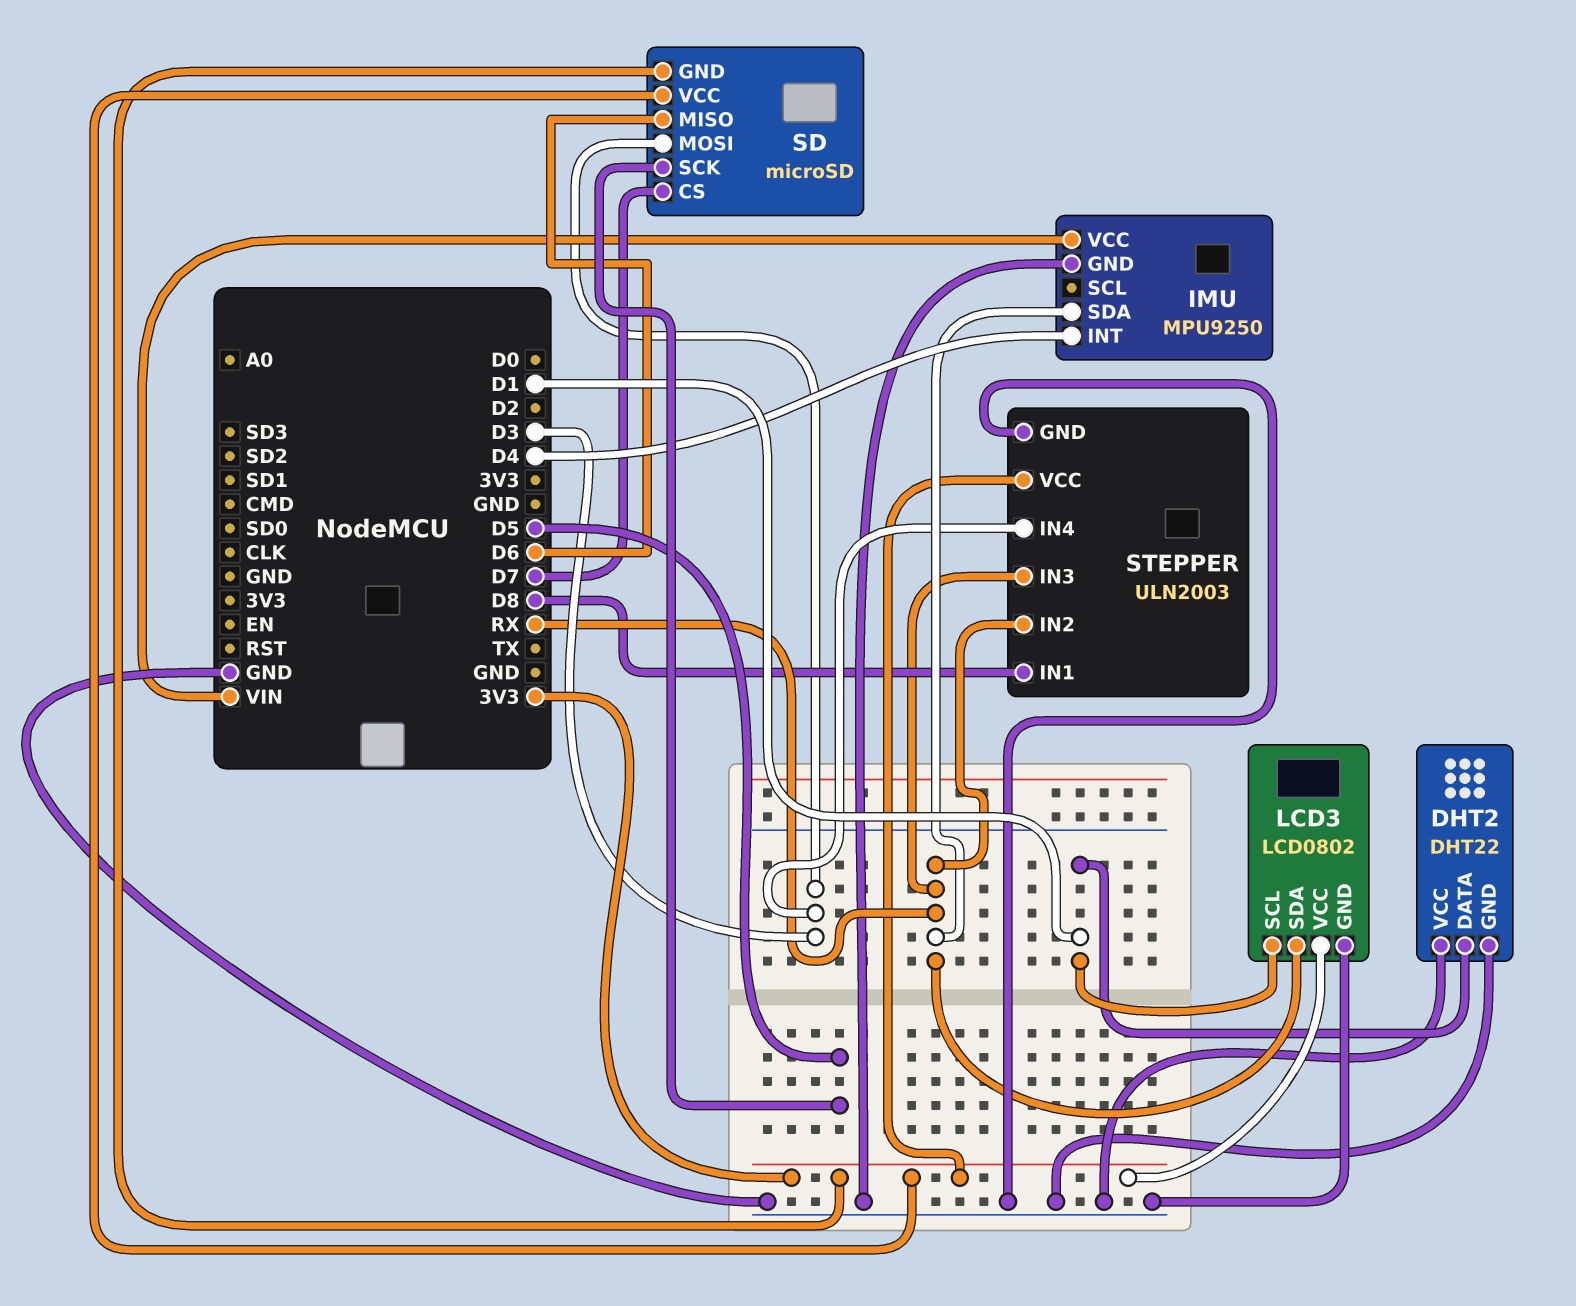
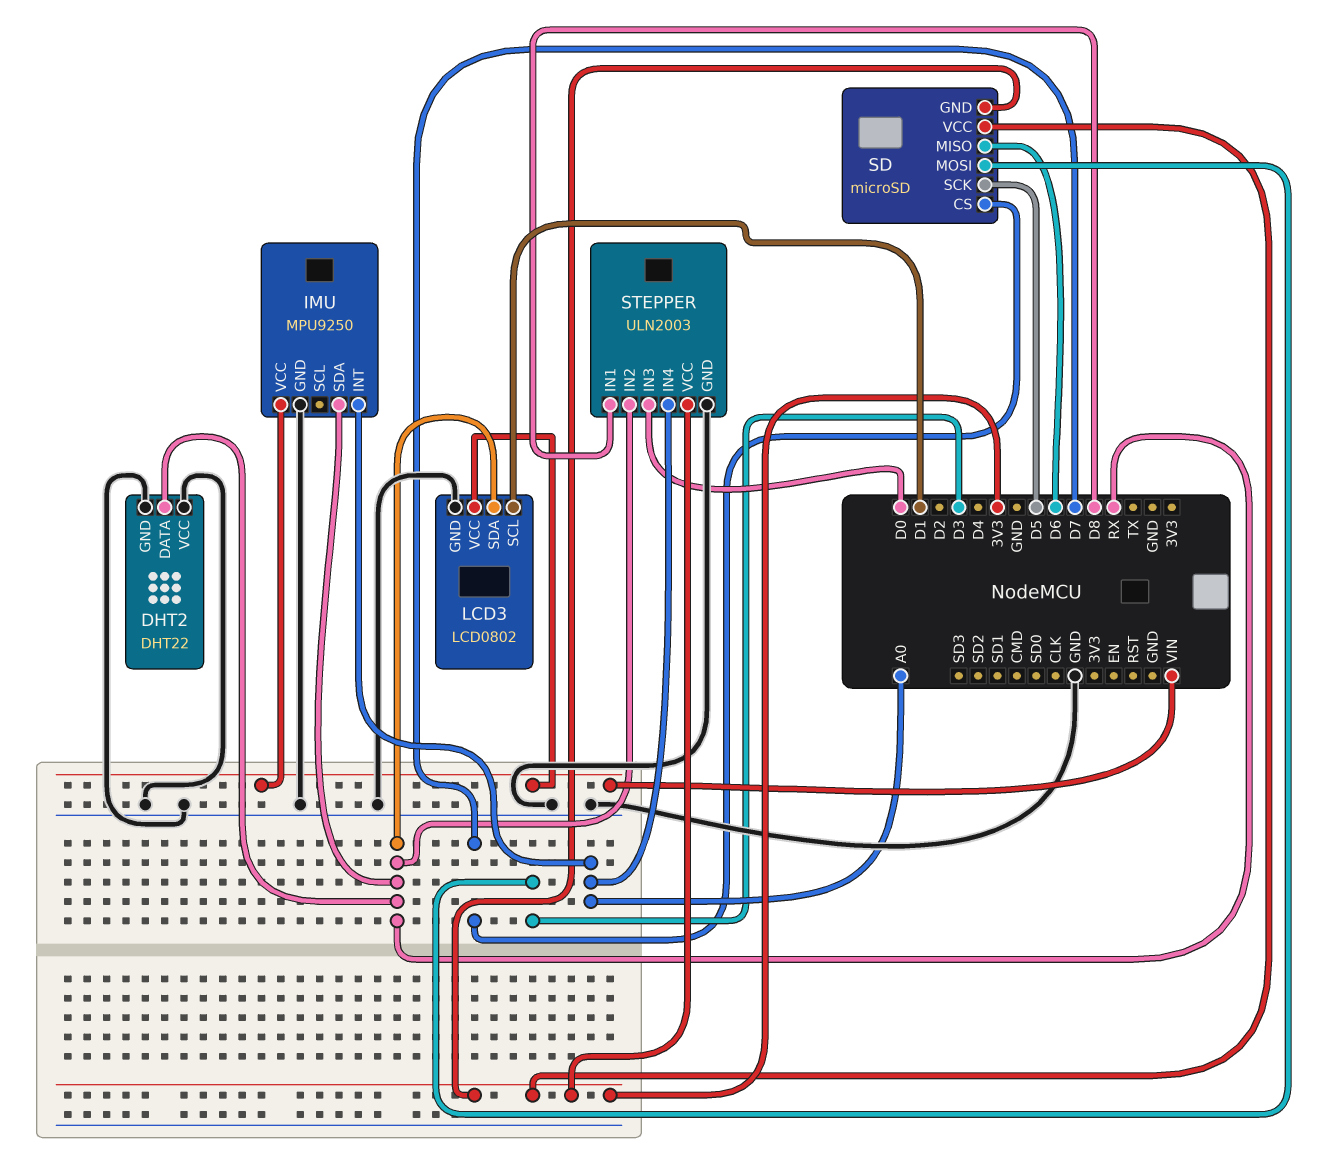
DHT2 pin DATA: D1 -> RX
IMU pin INT: D4 -> A0
LCD3 pin VCC: 3V3 -> VIN
STEPPER pin IN3: RX -> D0
STEPPER pin IN4: D3 -> A0

